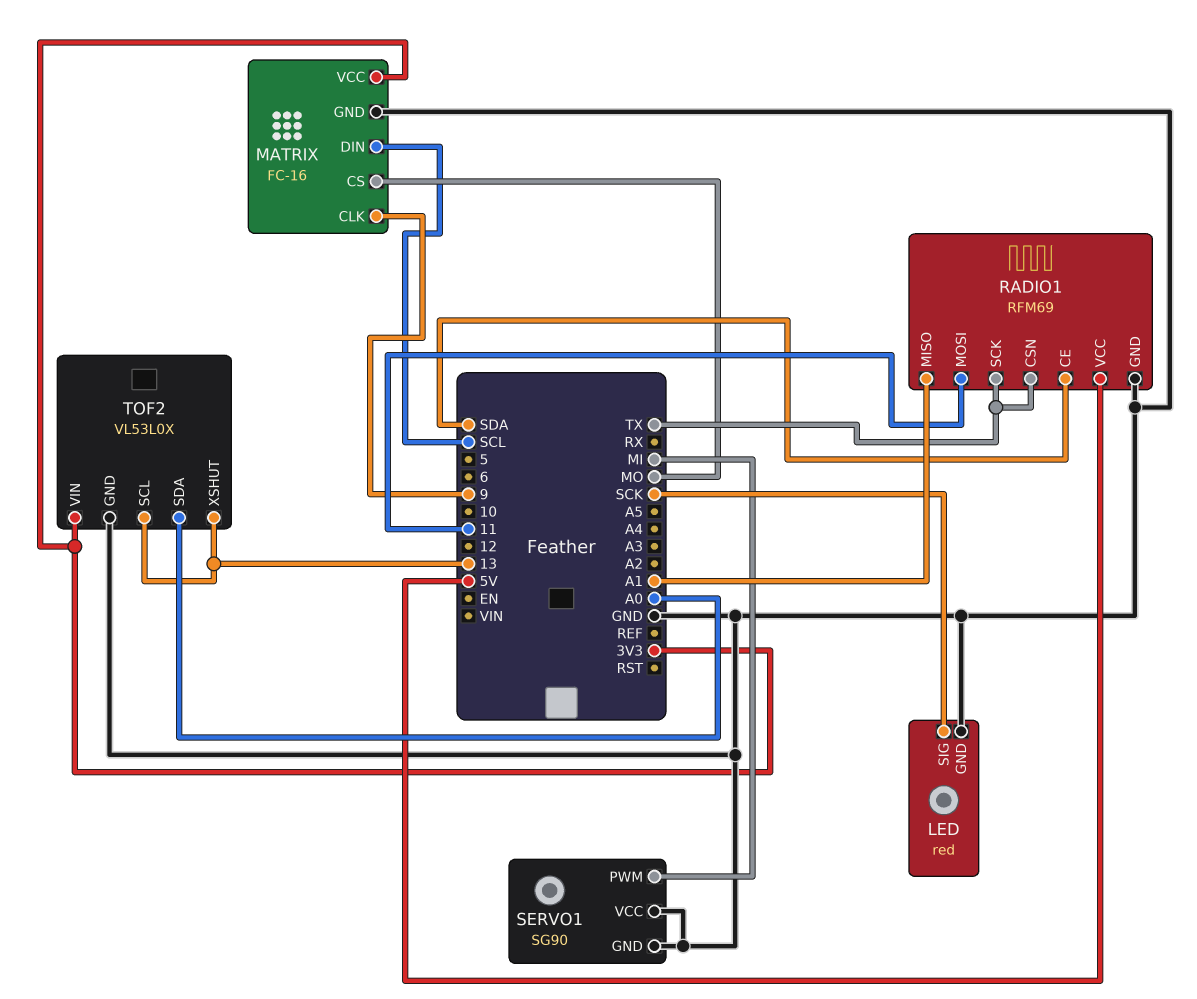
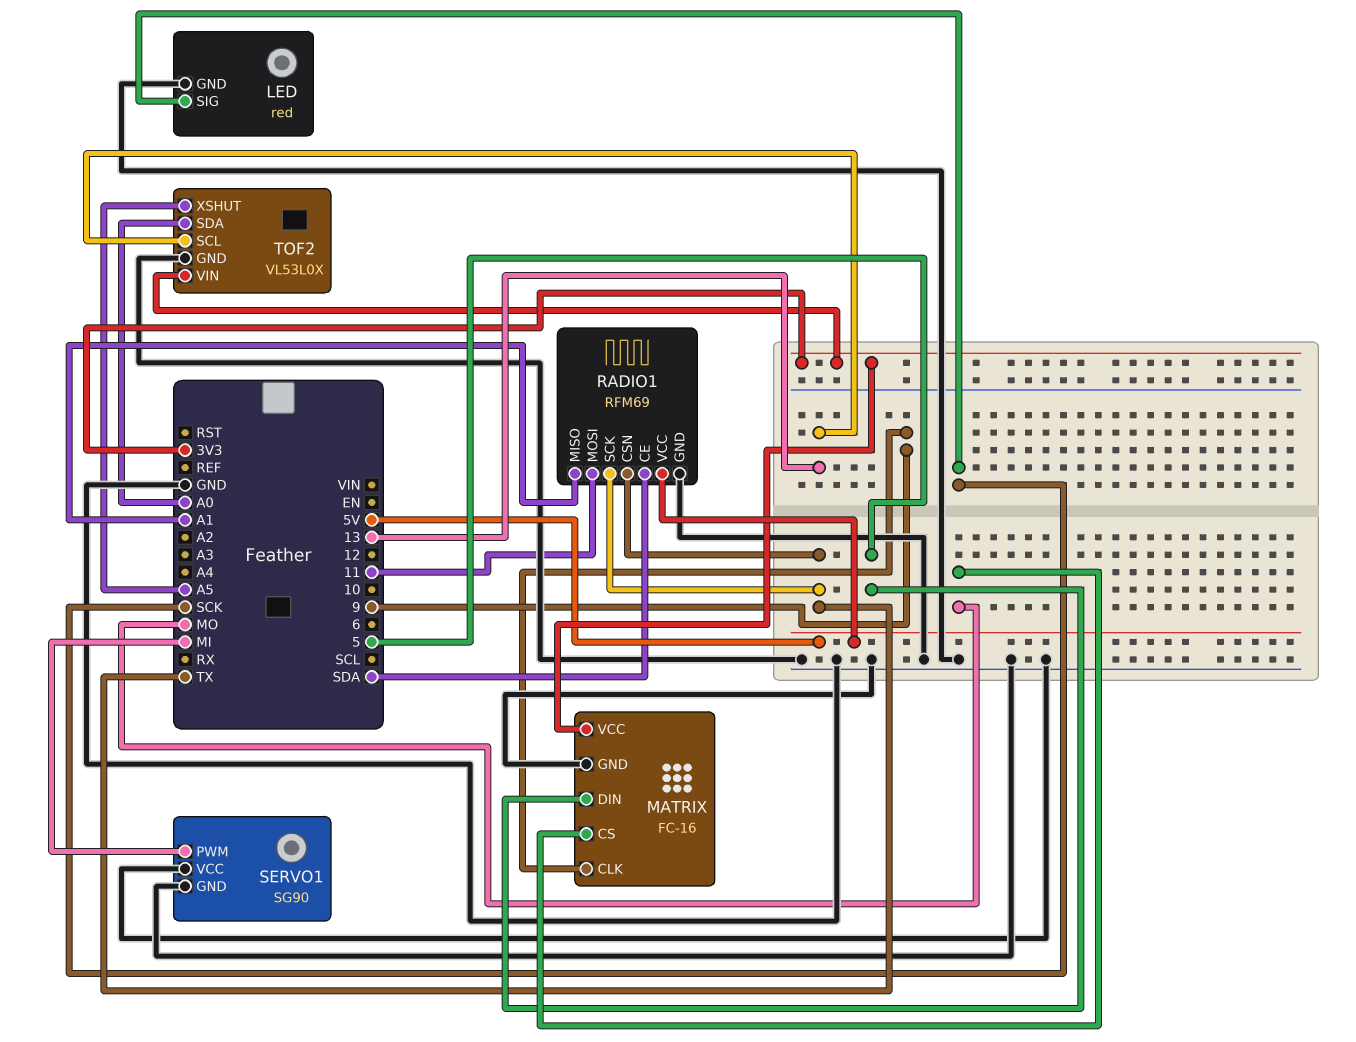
MATRIX pin DIN: SCL -> 5
TOF2 pin XSHUT: 13 -> A5

